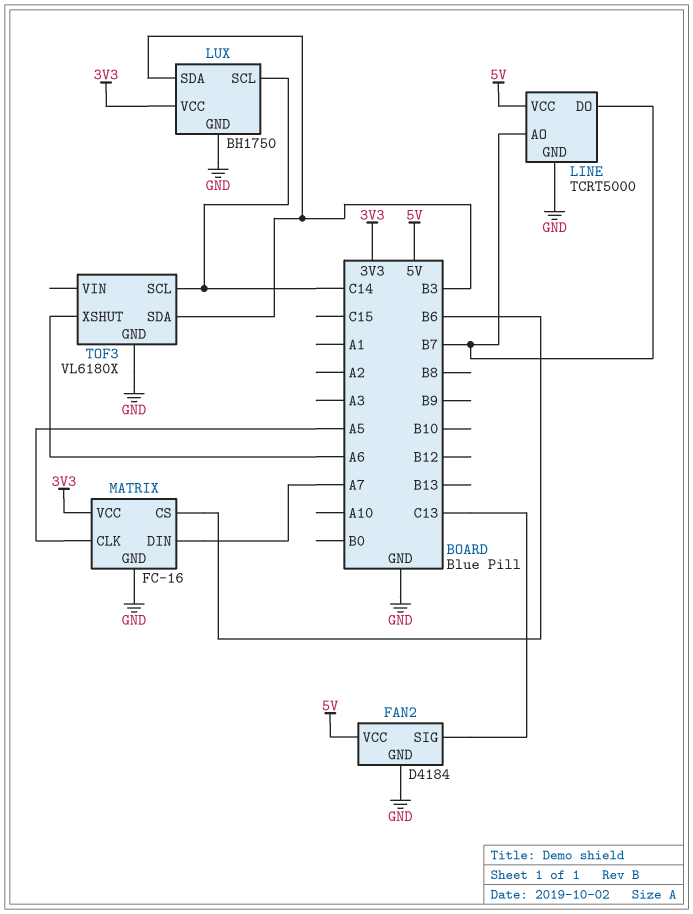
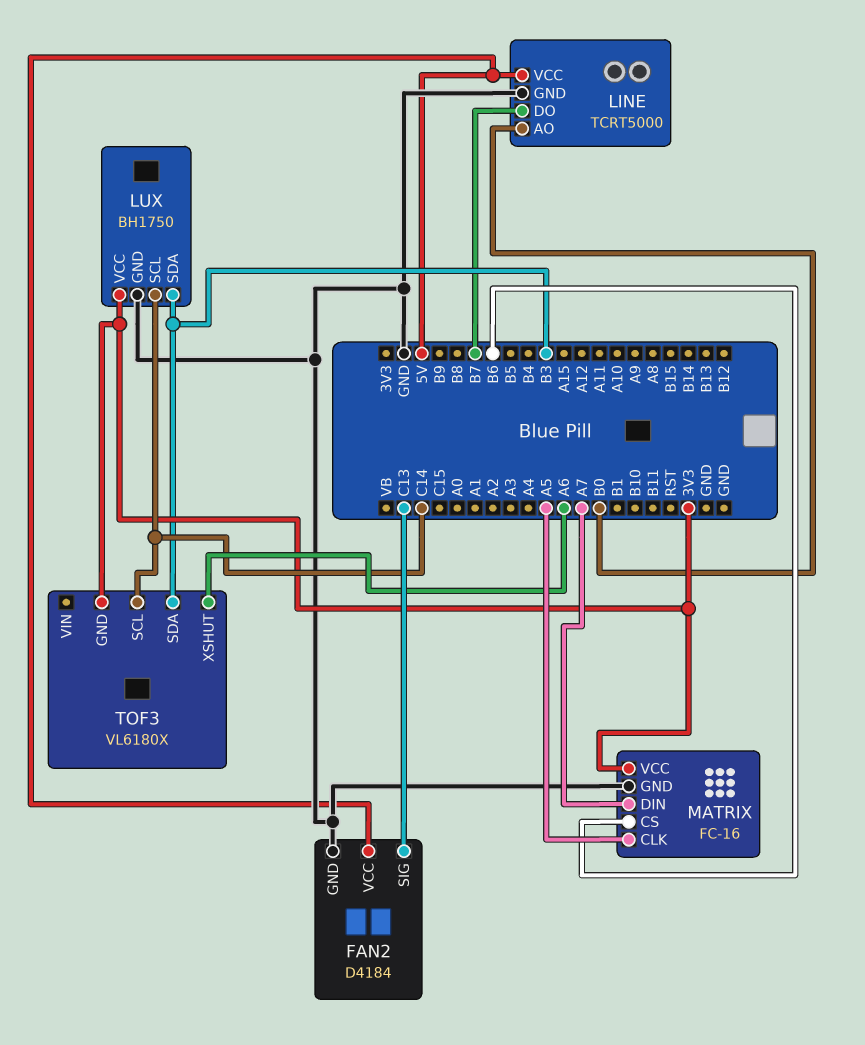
LINE pin AO: B7 -> B0
TOF3 pin GND: GND -> 3V3

